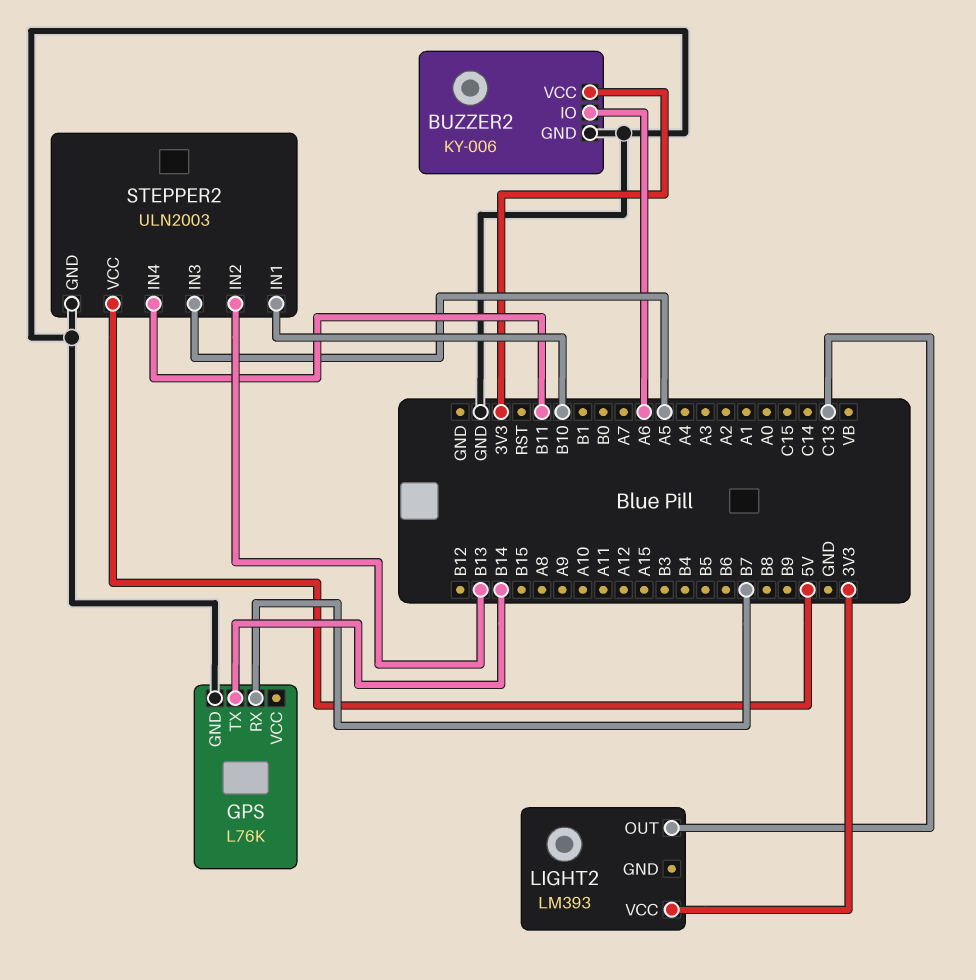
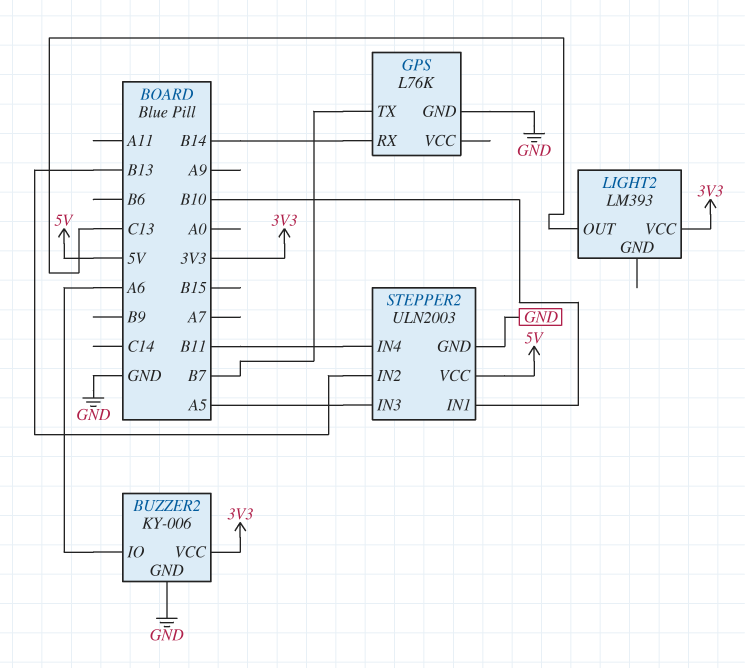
GPS pin RX: B7 -> B14
GPS pin TX: B14 -> B7

